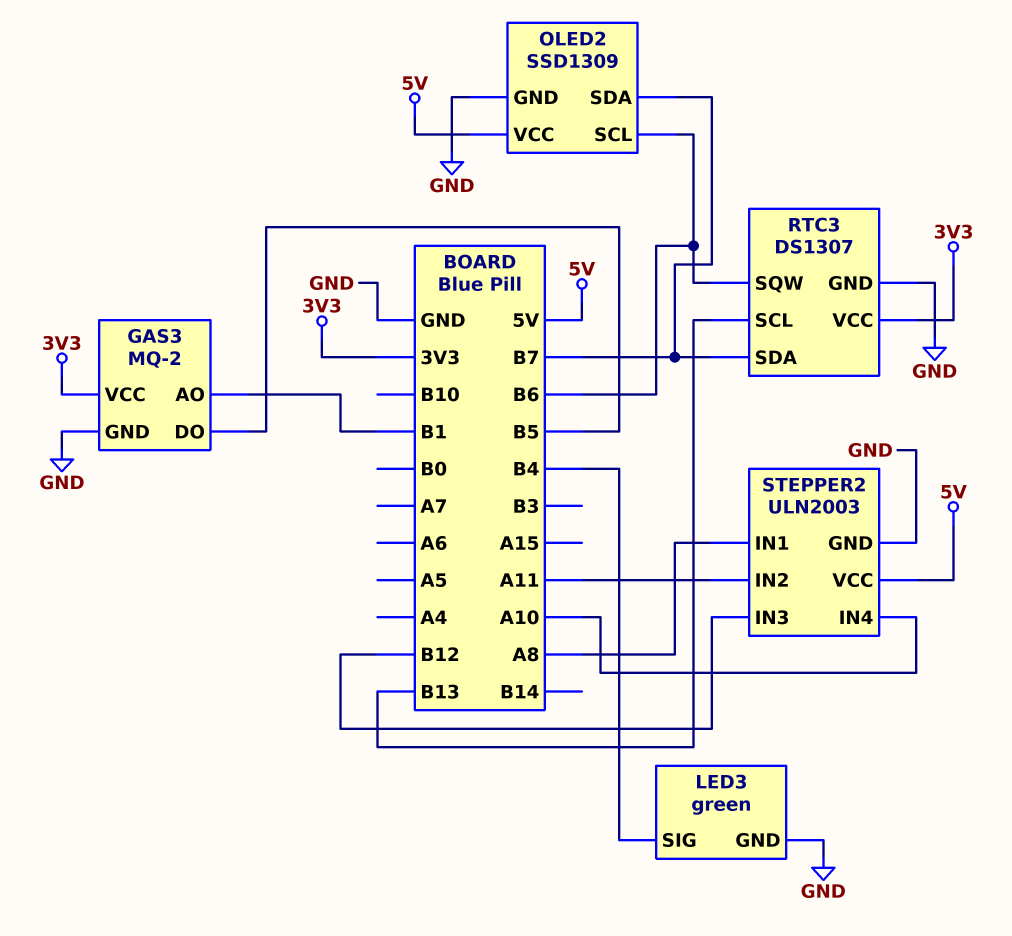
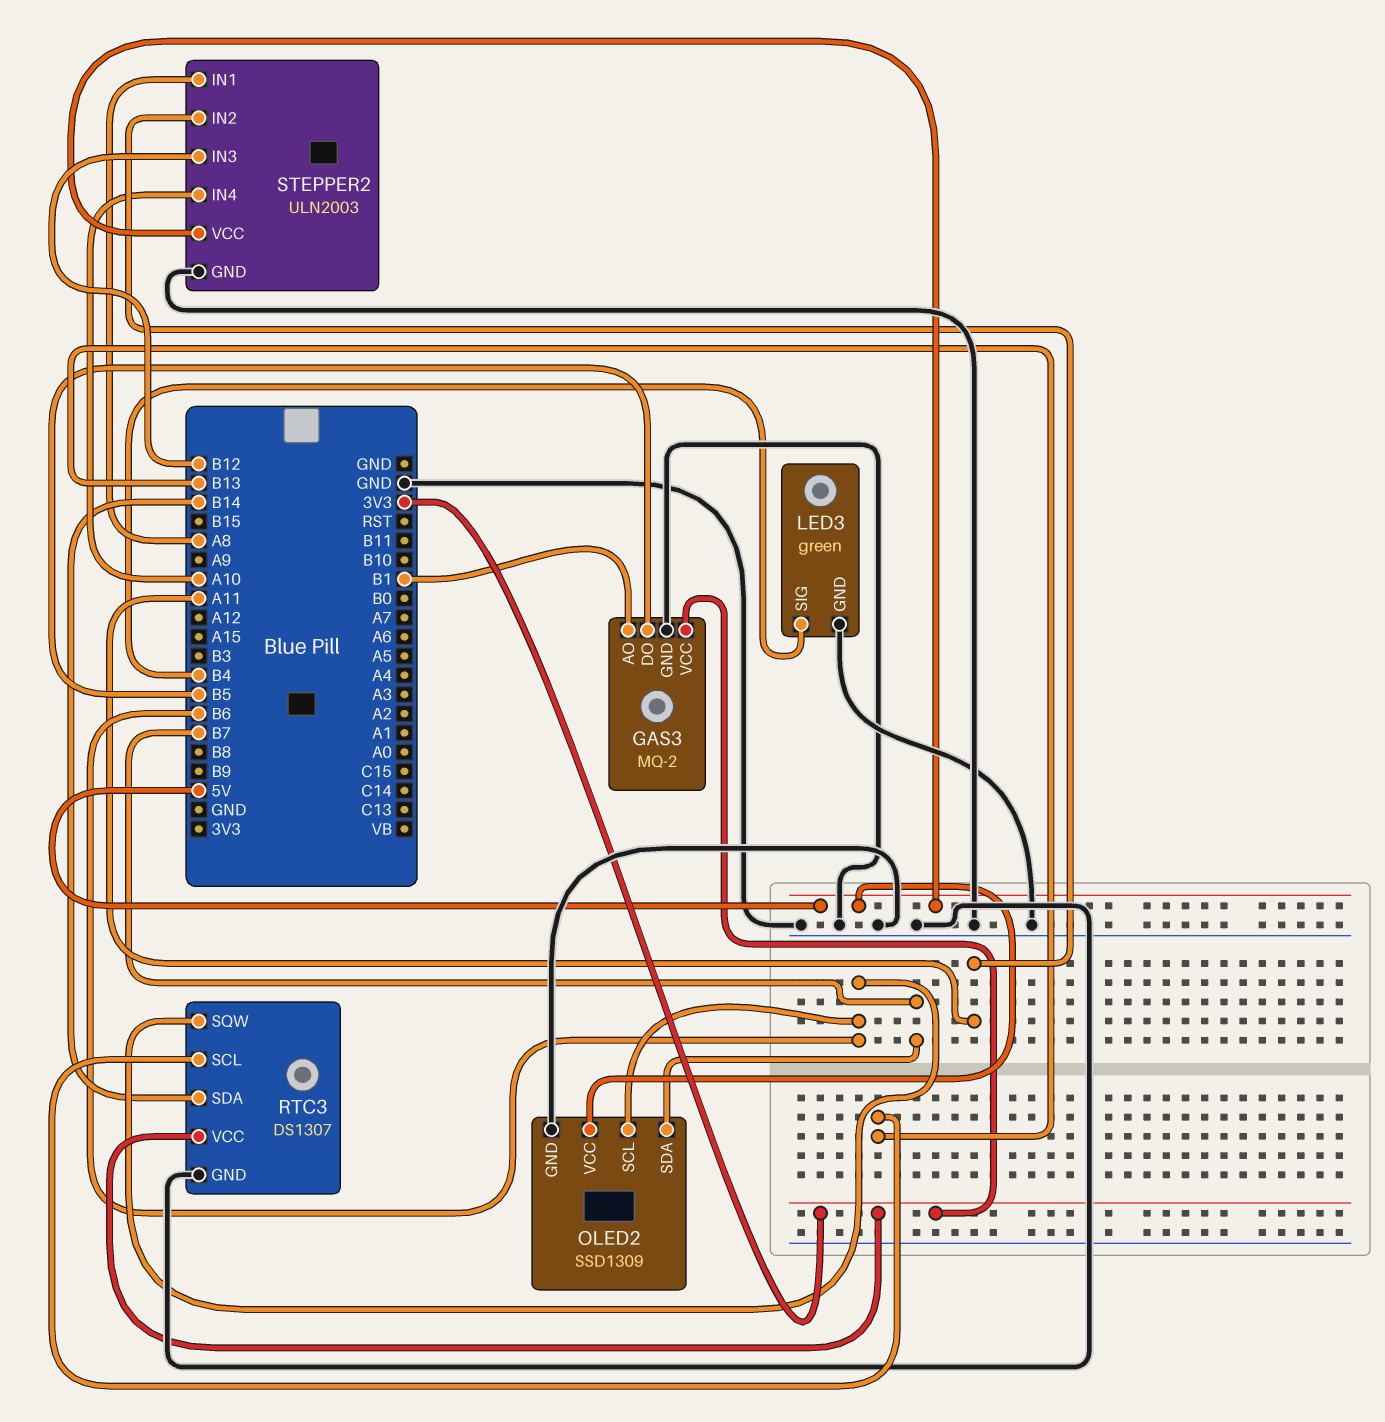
RTC3 pin SDA: B7 -> B14

